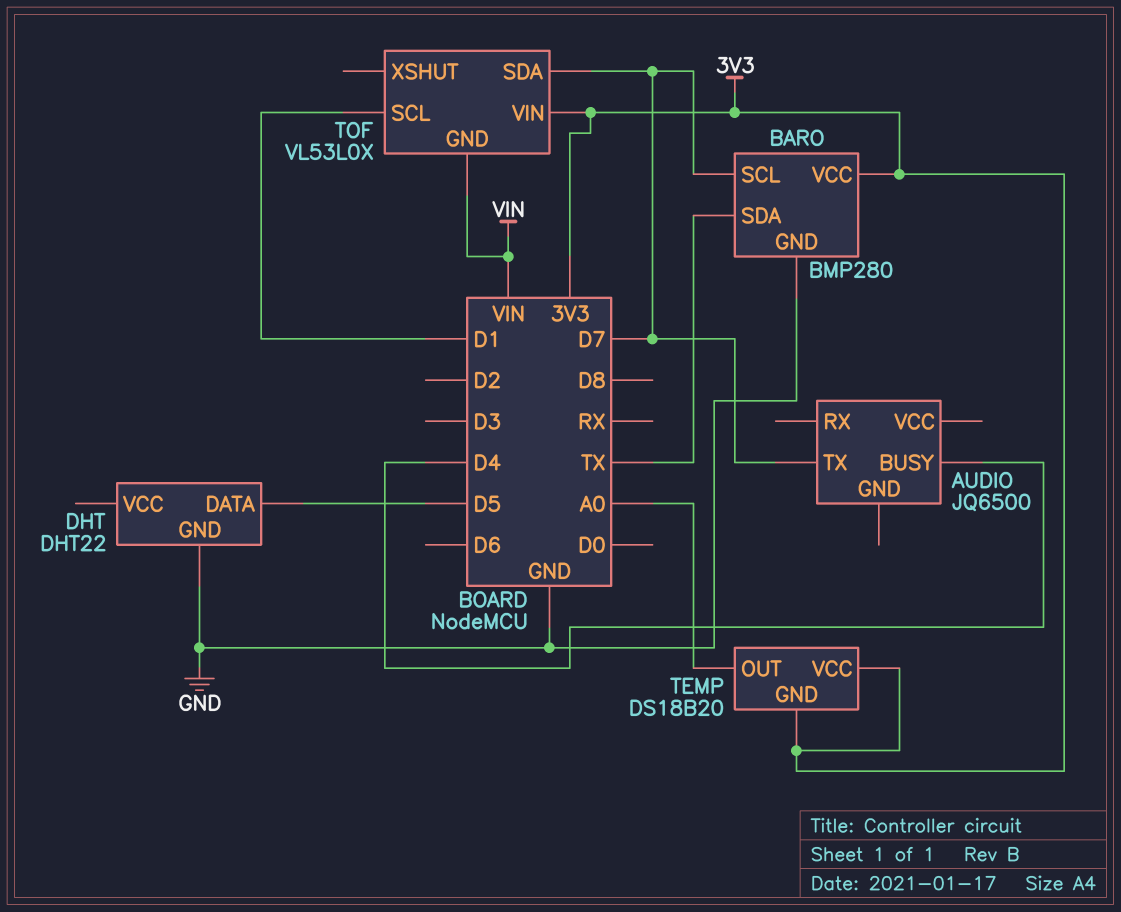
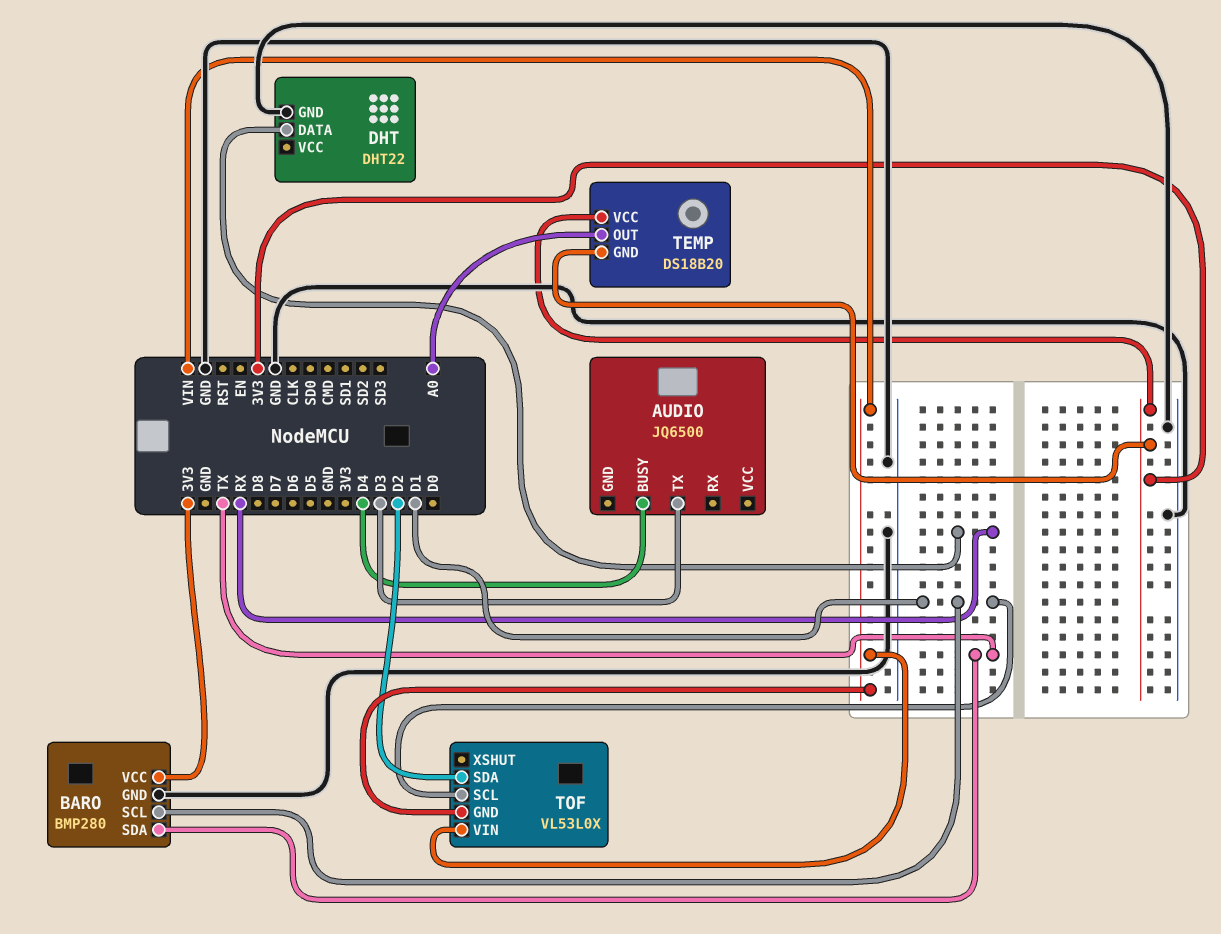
AUDIO pin TX: D7 -> D3
BARO pin SCL: D7 -> D1
DHT pin DATA: D5 -> RX
TOF pin SDA: D7 -> D2
TOF pin VIN: 3V3 -> VIN

